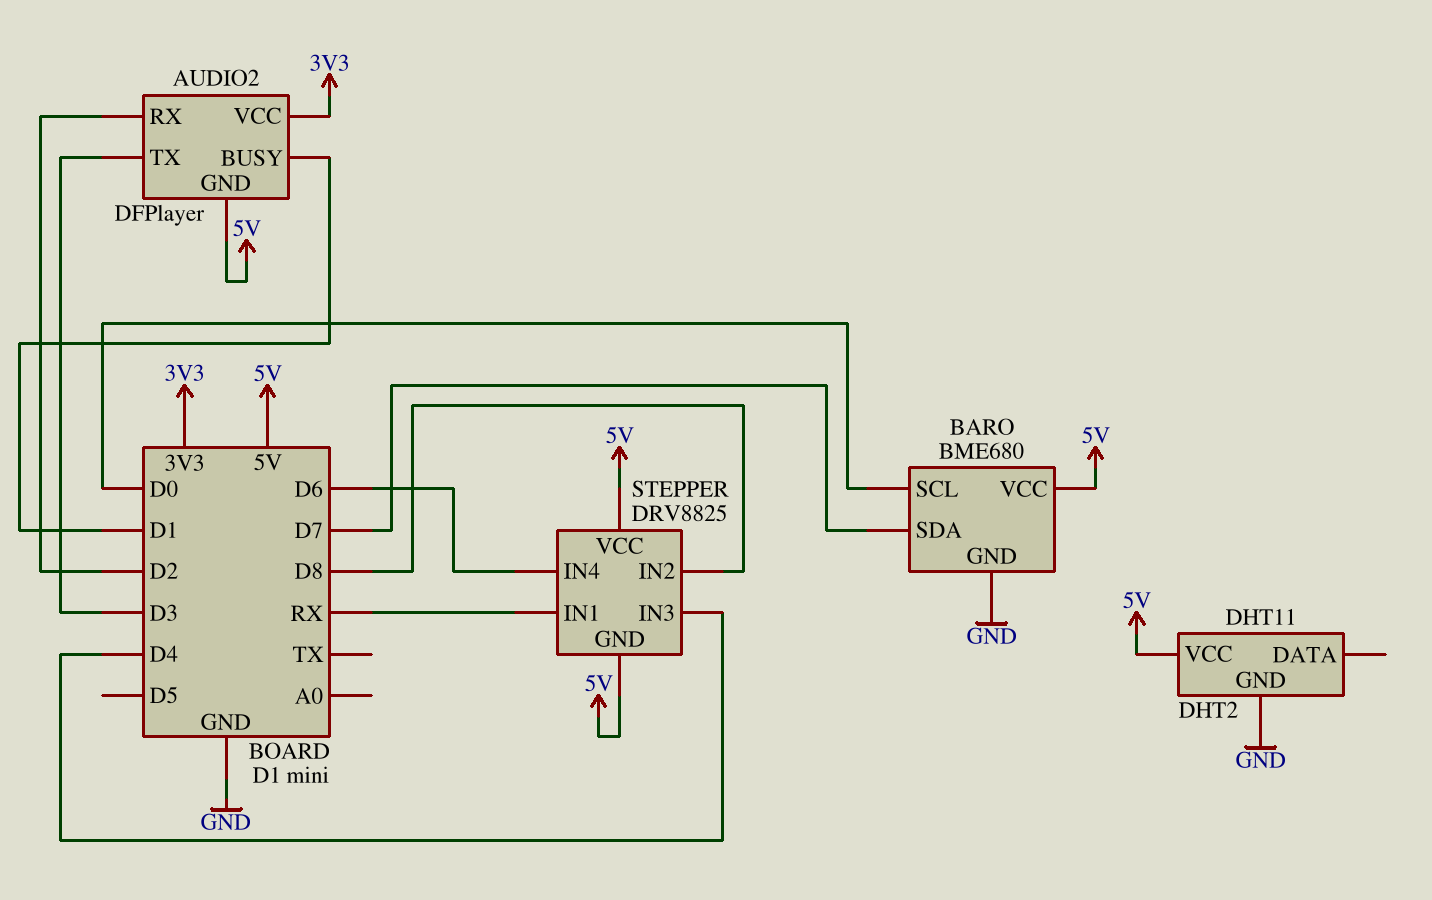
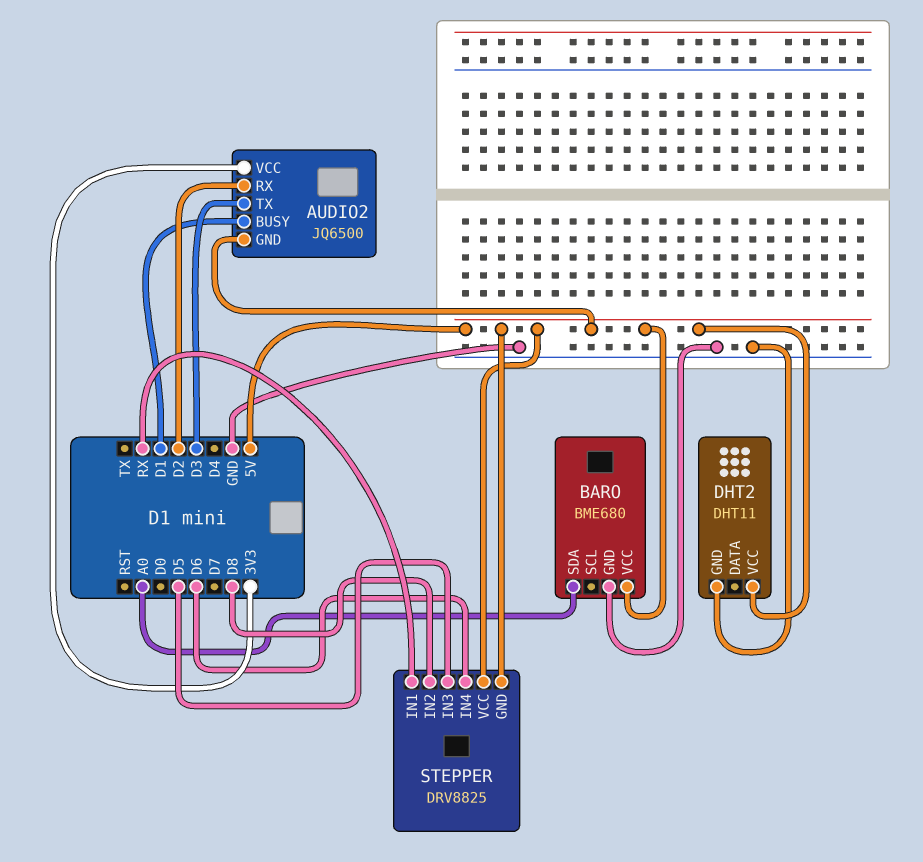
AUDIO2: DFPlayer -> JQ6500
BARO pin SCL: D0 -> none
BARO pin SDA: D7 -> A0
STEPPER pin IN3: D4 -> D5

